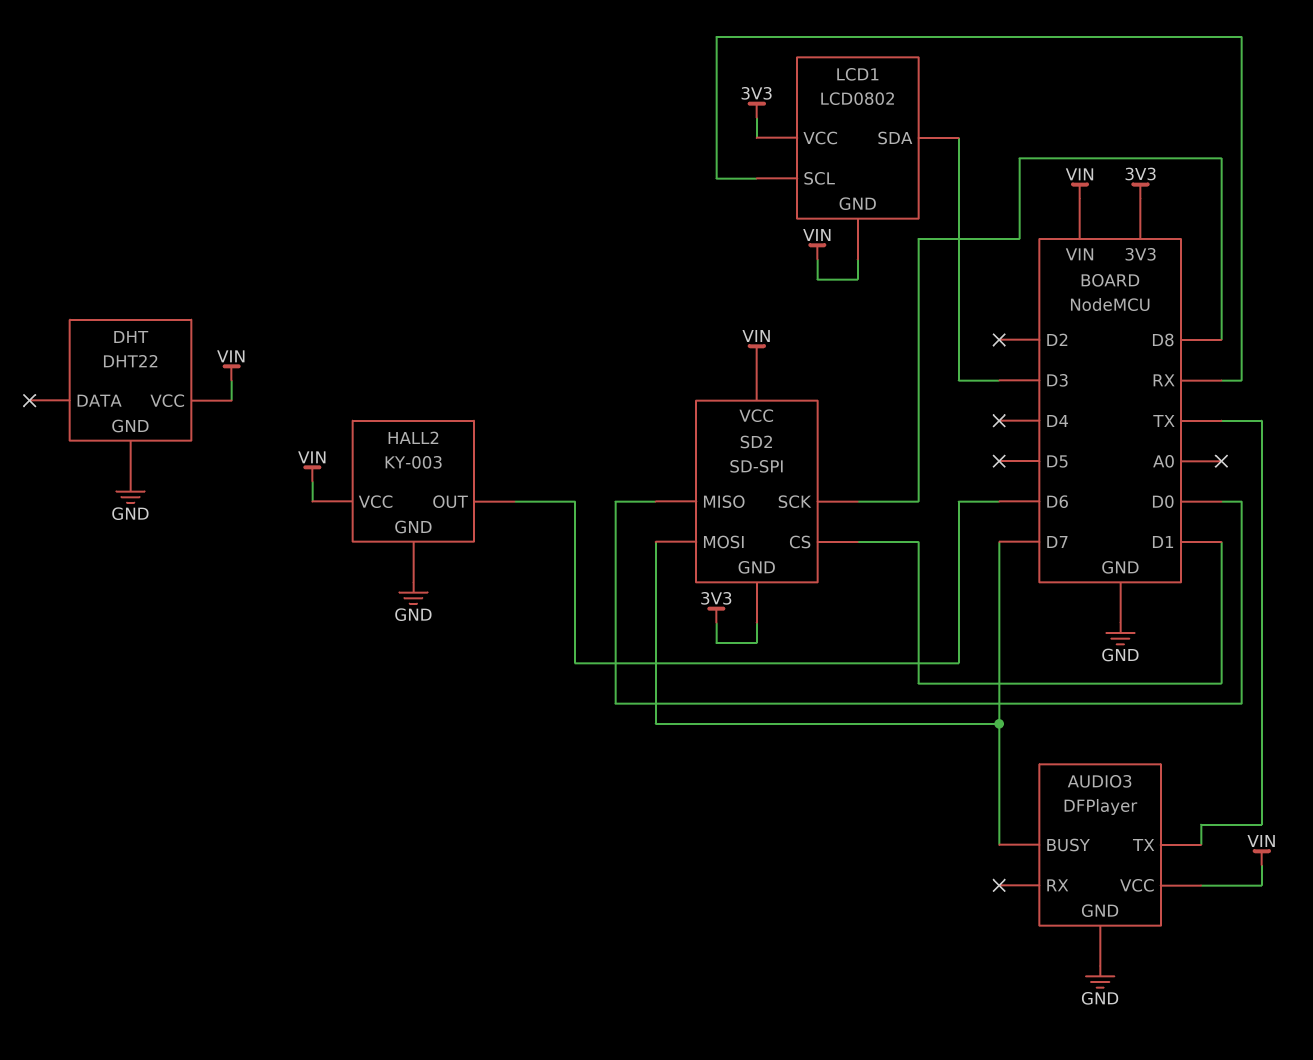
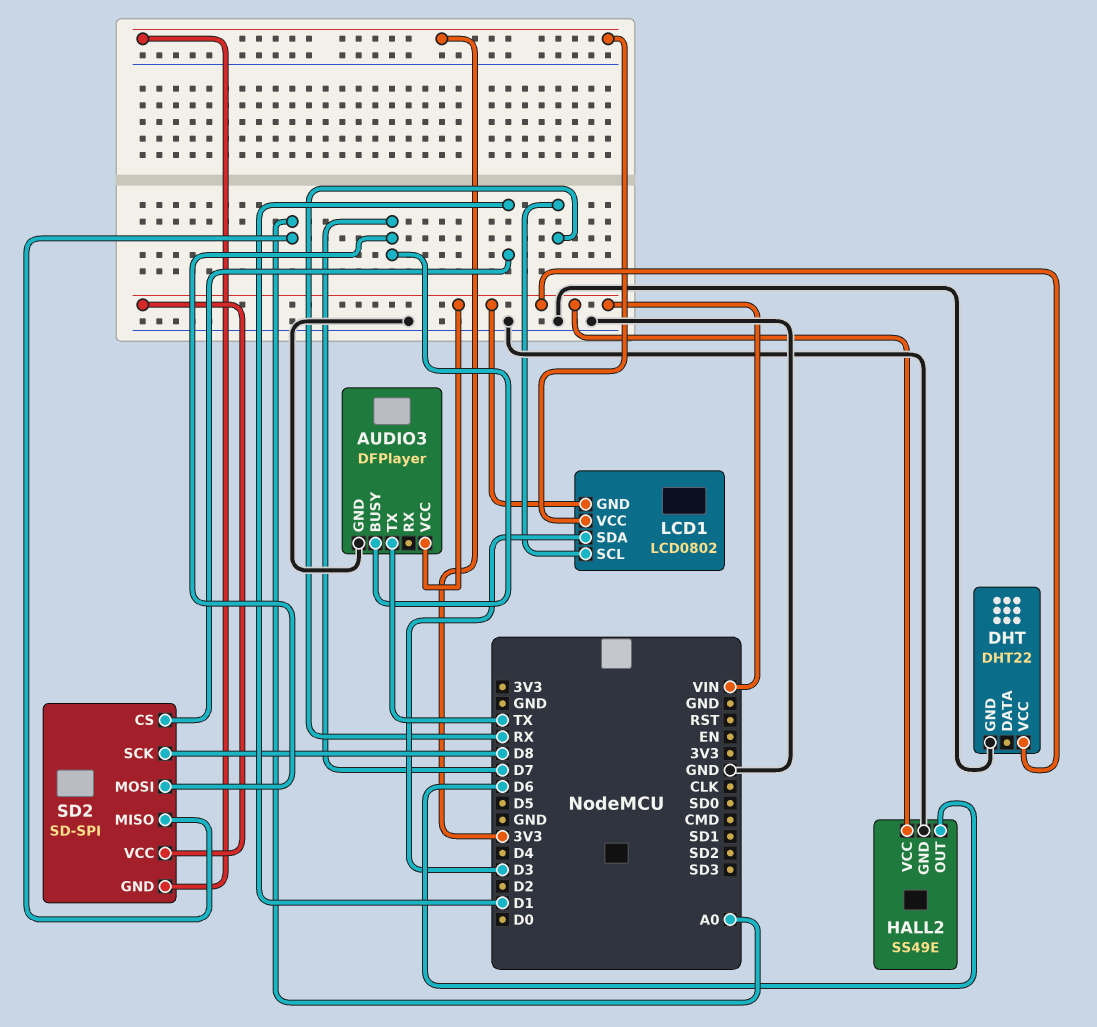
HALL2: KY-003 -> SS49E
SD2 pin MISO: D0 -> A0

